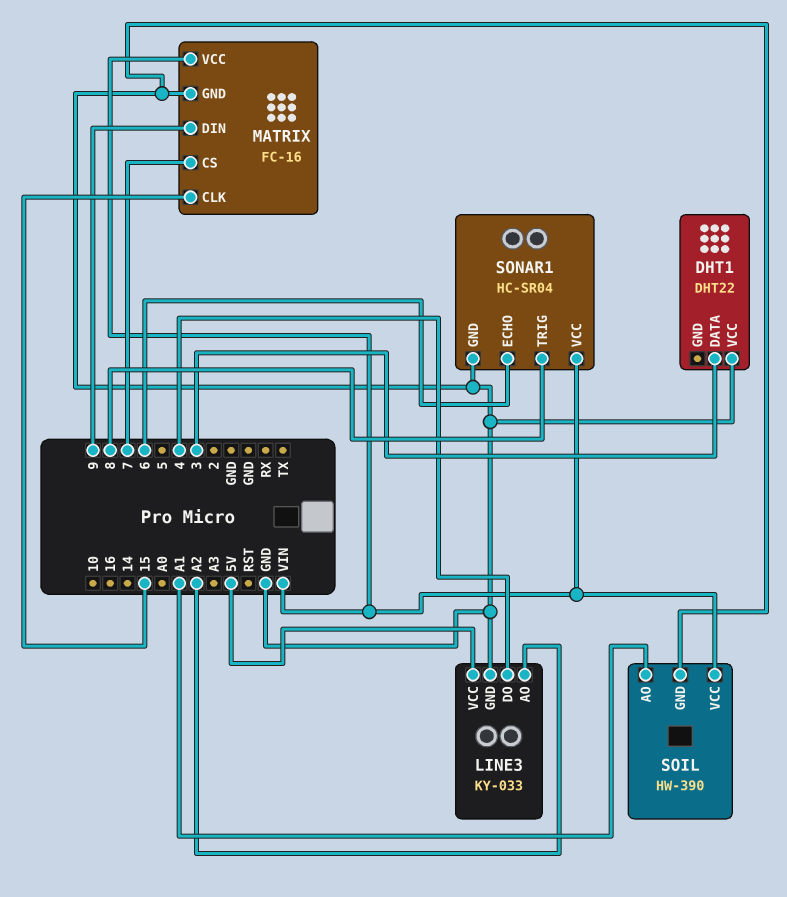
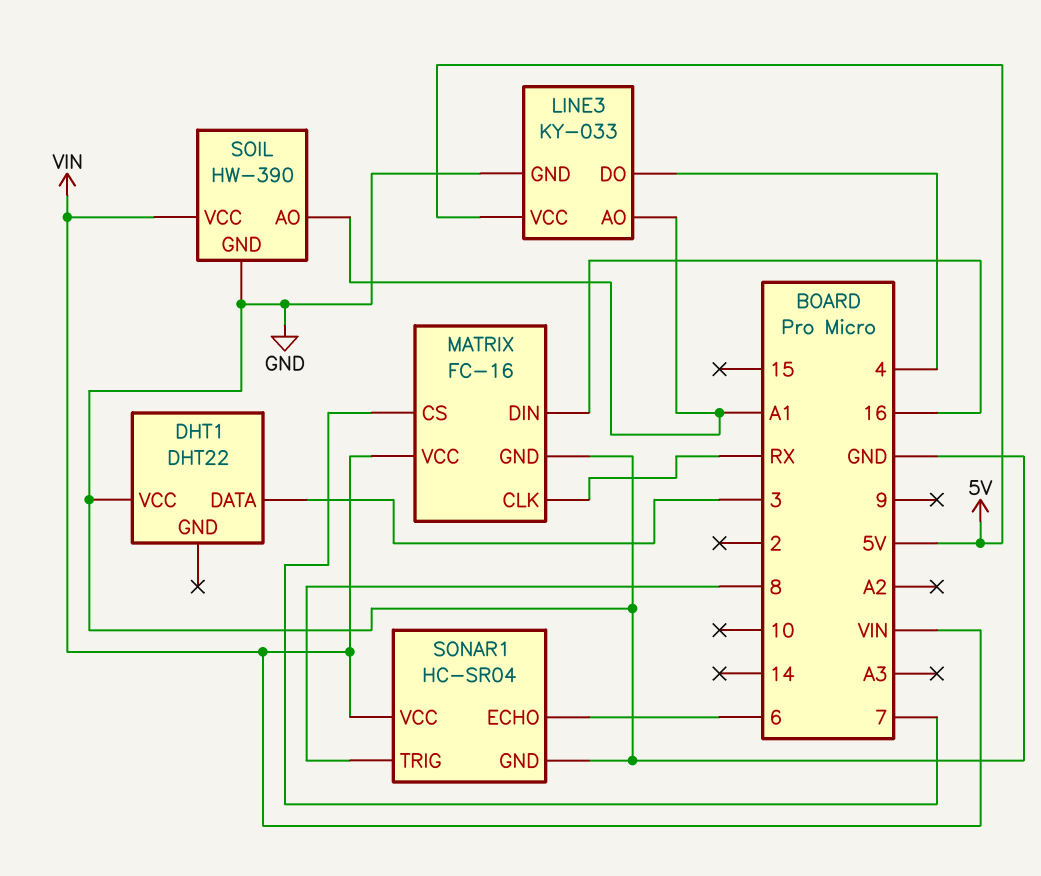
LINE3 pin AO: A2 -> A1
MATRIX pin CLK: 15 -> RX
MATRIX pin DIN: 9 -> 16

